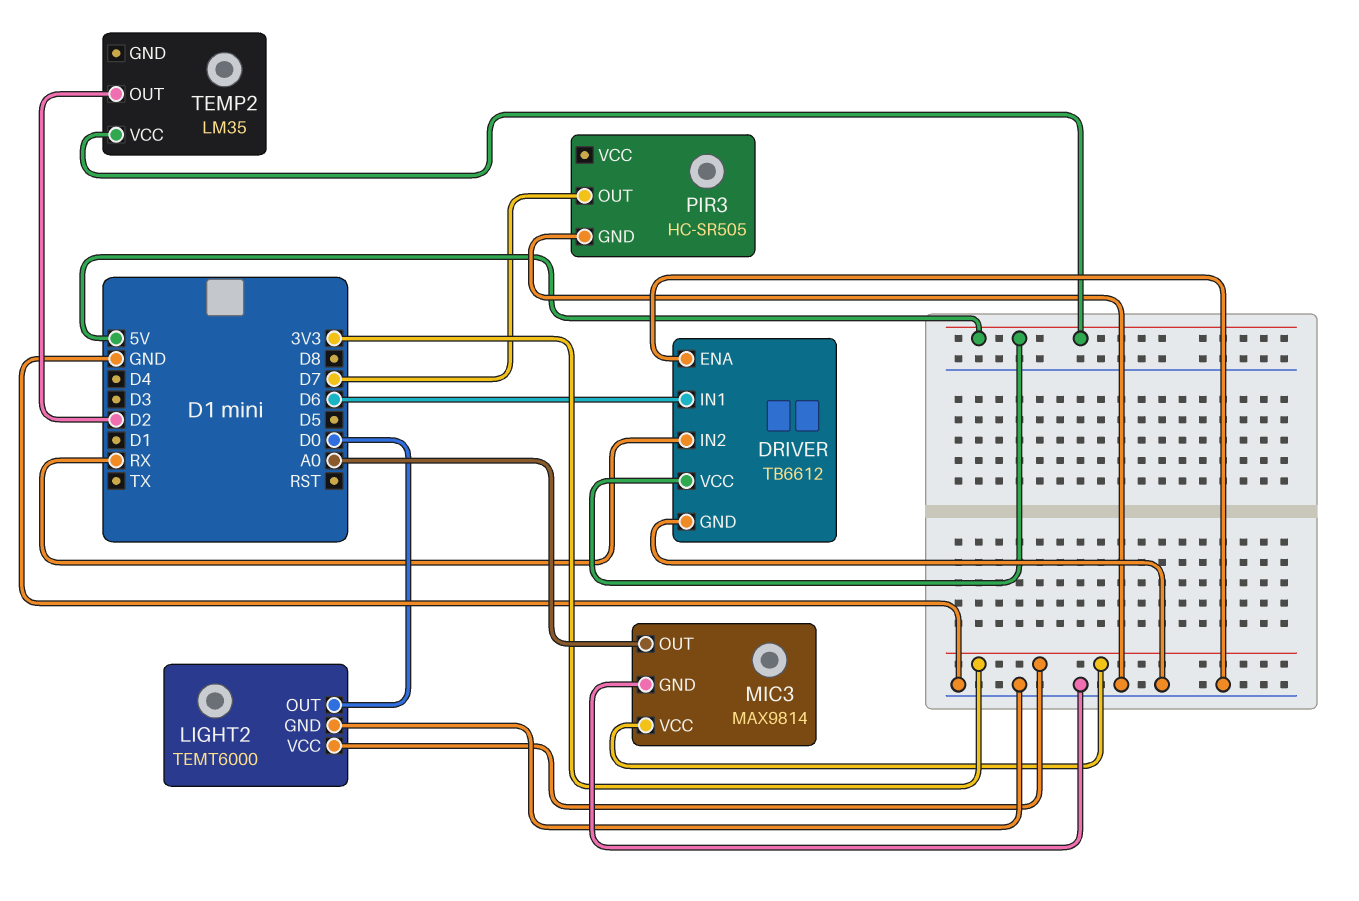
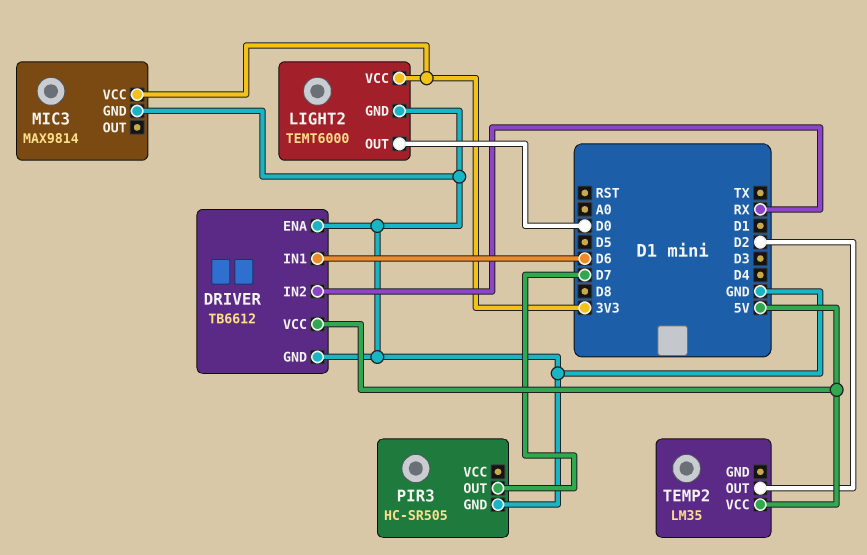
MIC3 pin OUT: A0 -> none

